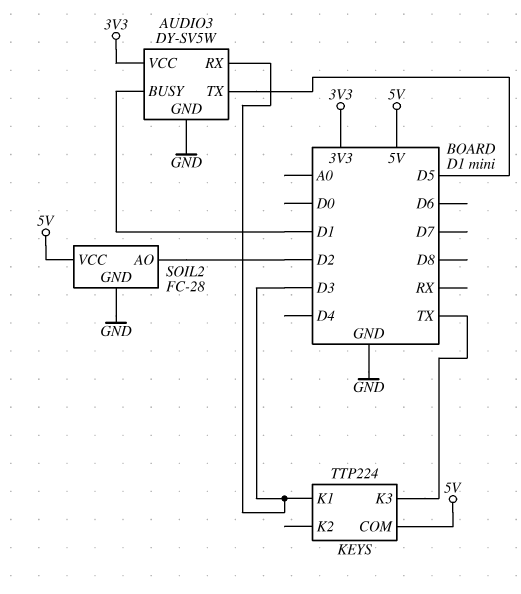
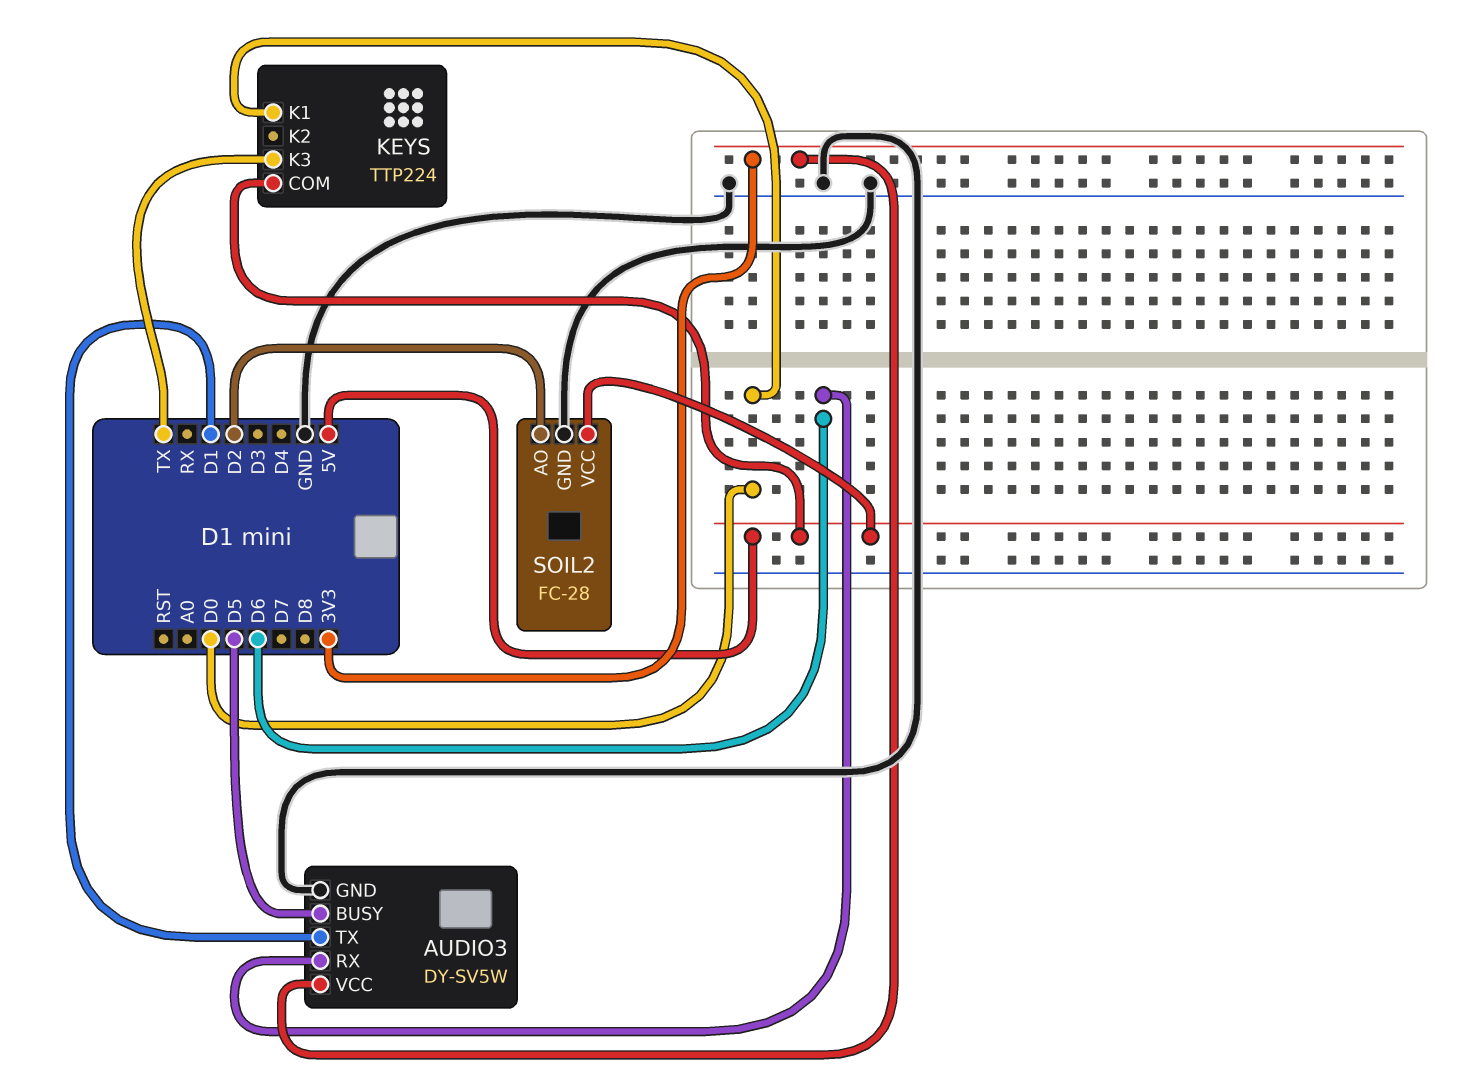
AUDIO3 pin BUSY: D1 -> D5
AUDIO3 pin RX: D3 -> D6
AUDIO3 pin TX: D5 -> D1
KEYS pin K1: D3 -> D0

